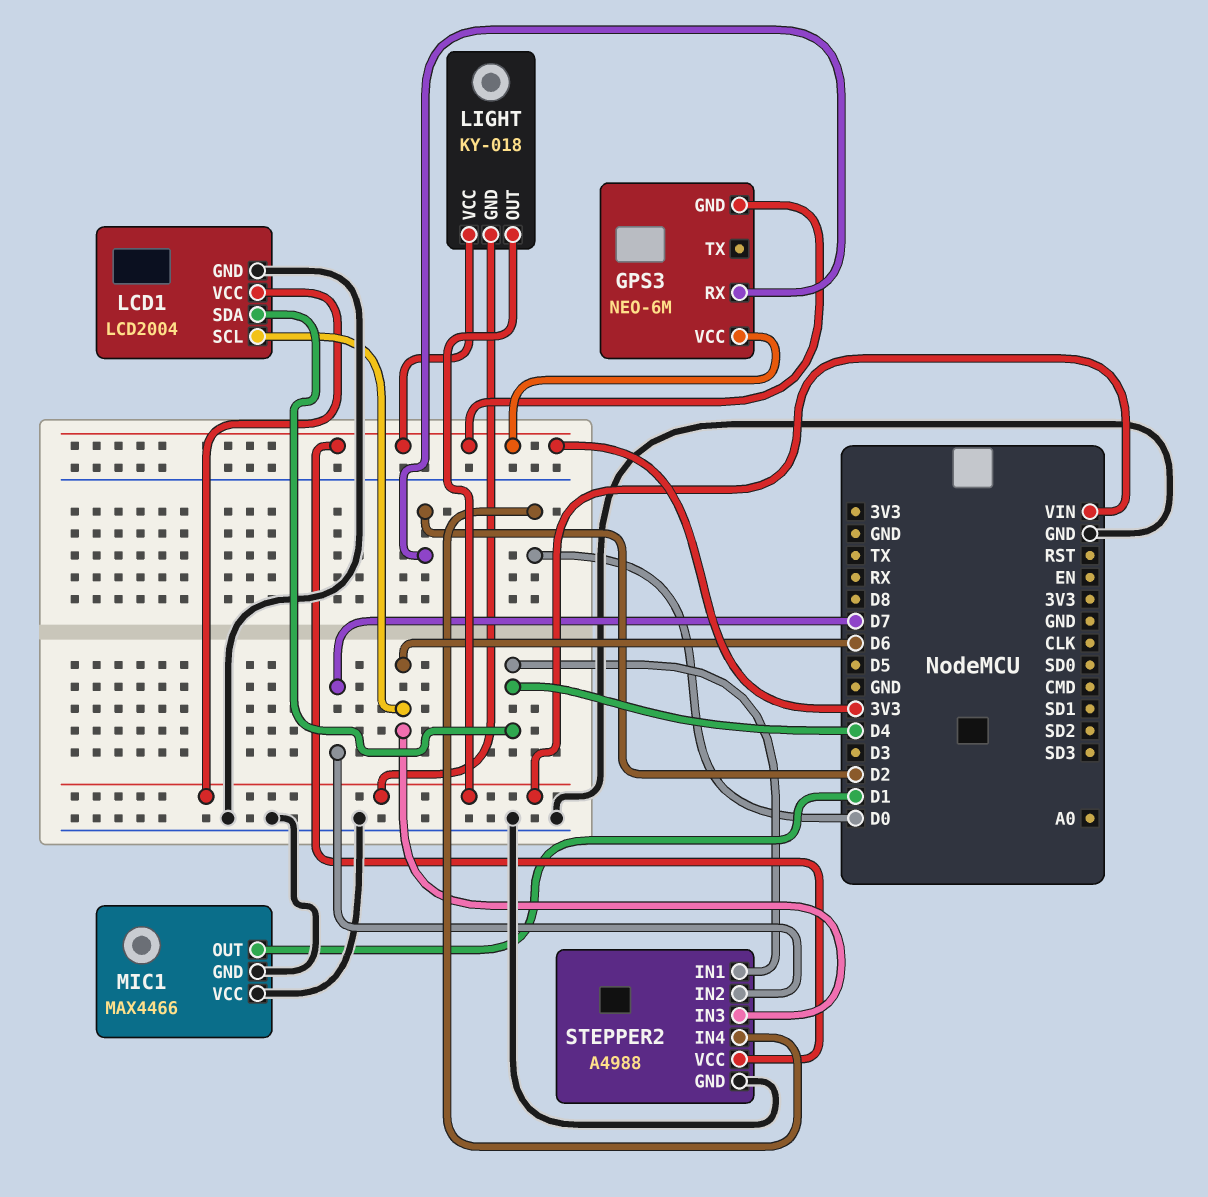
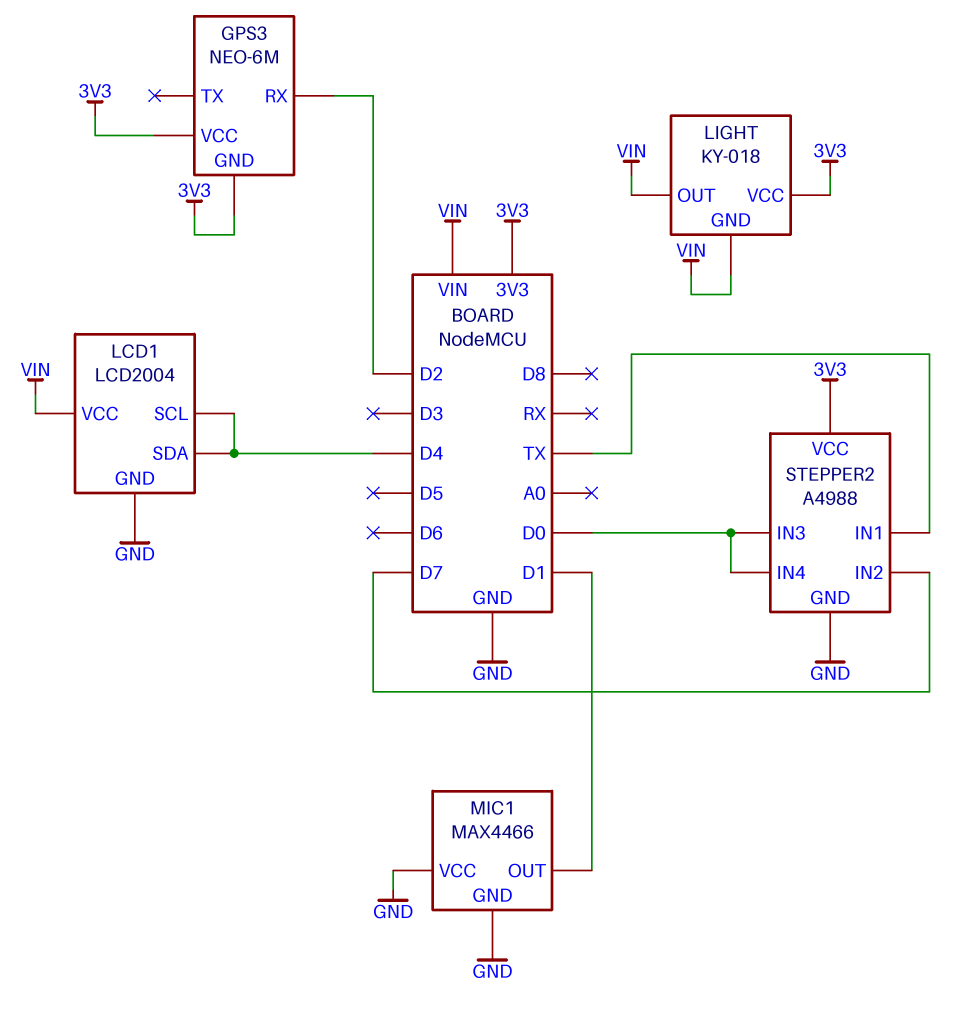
LCD1 pin SCL: D6 -> D4
STEPPER2 pin IN1: D4 -> TX
STEPPER2 pin IN3: D6 -> D0

